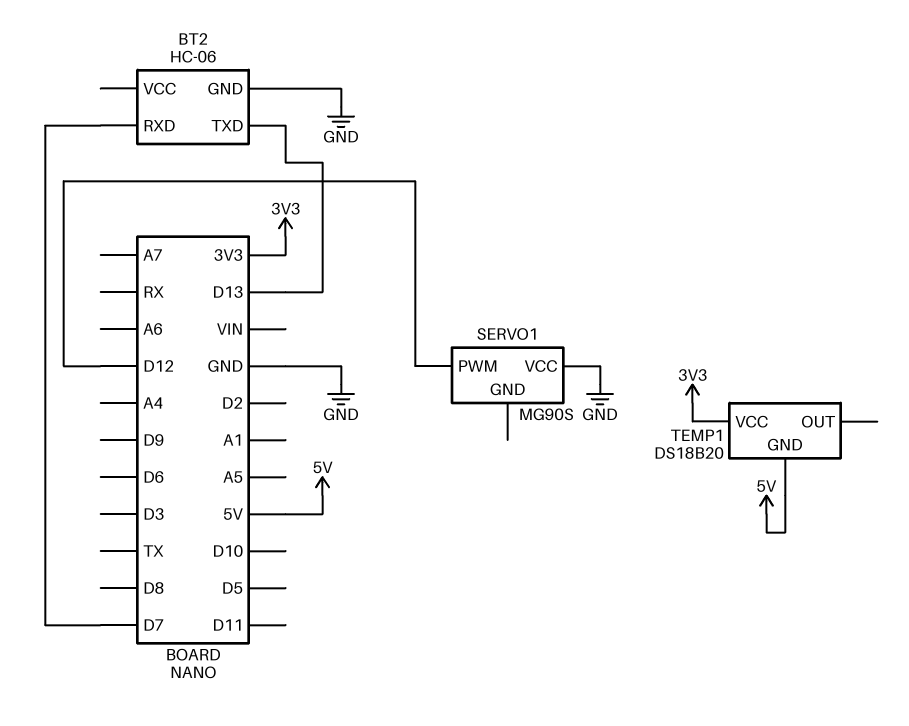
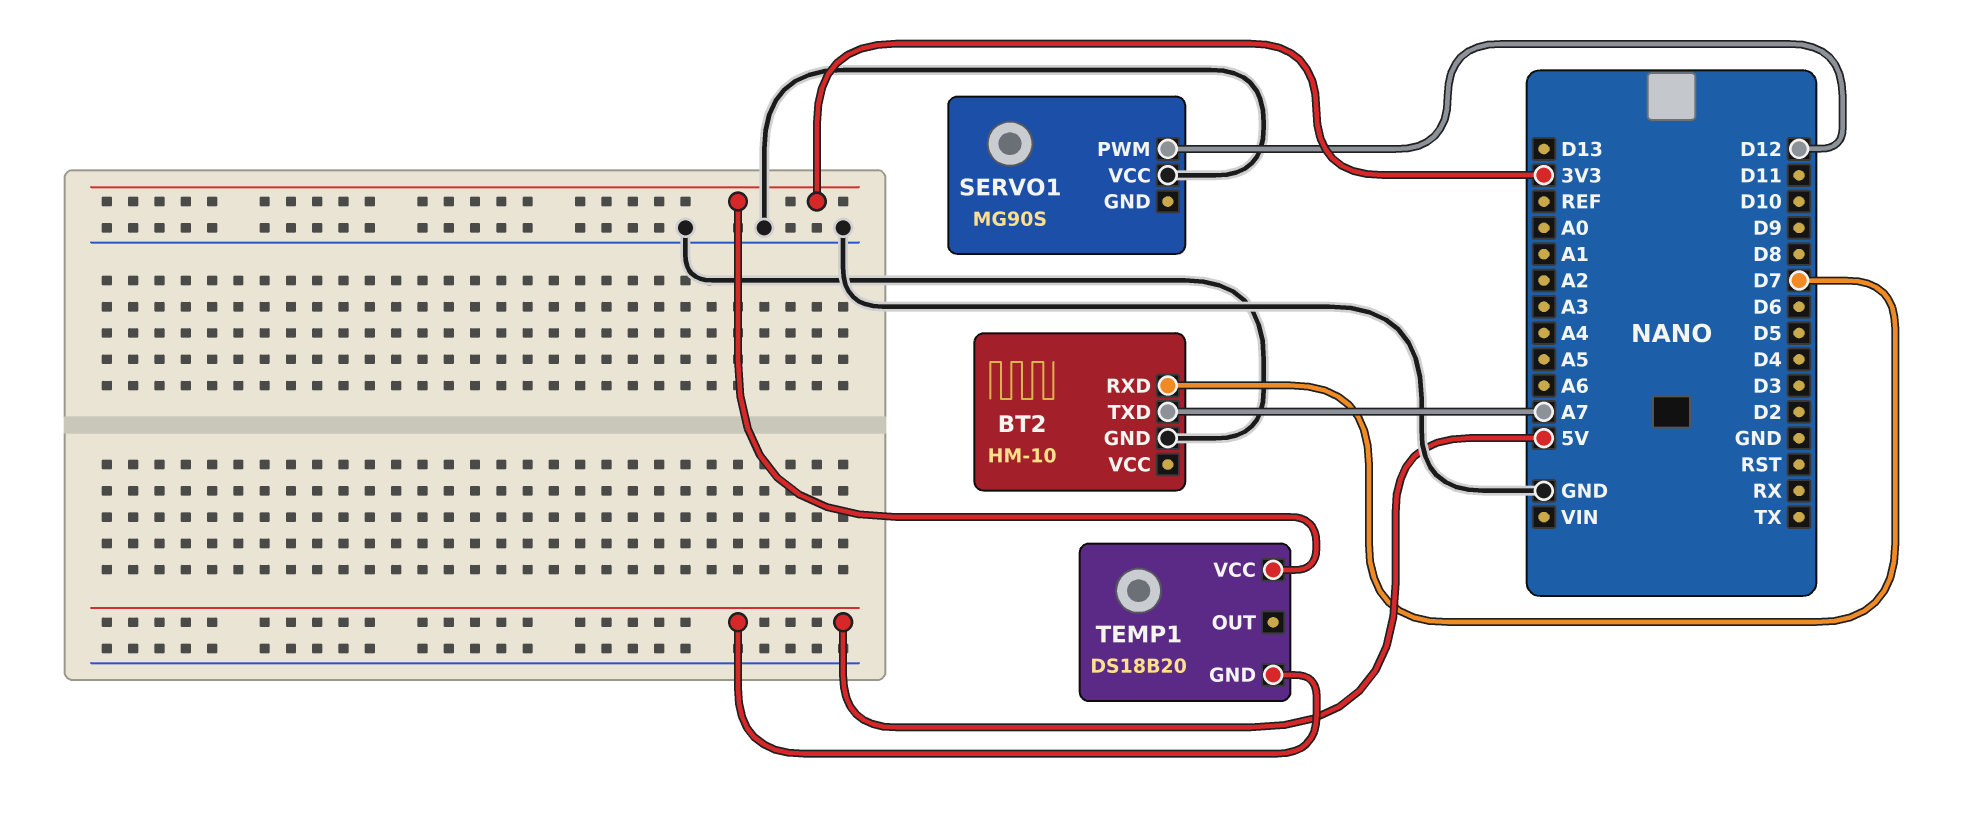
BT2: HC-06 -> HM-10
BT2 pin TXD: D13 -> A7

